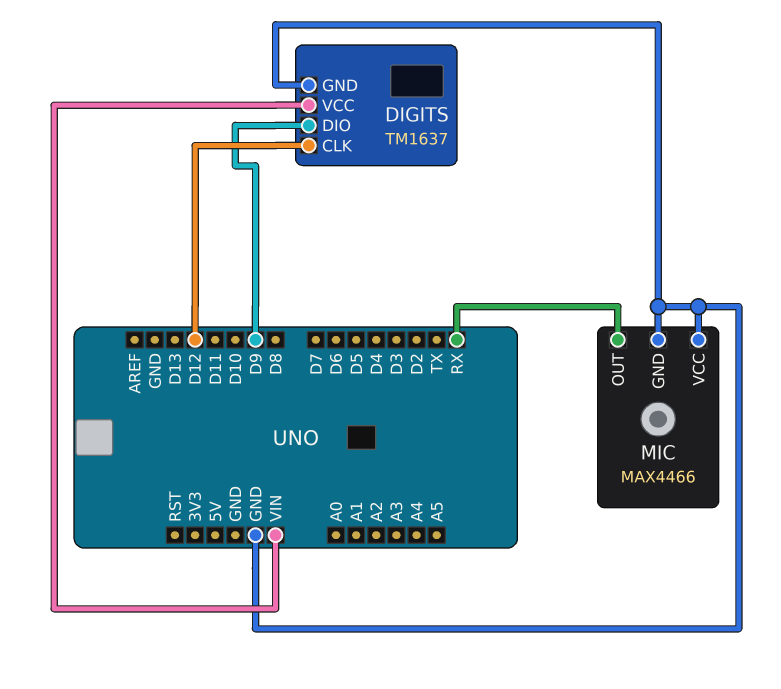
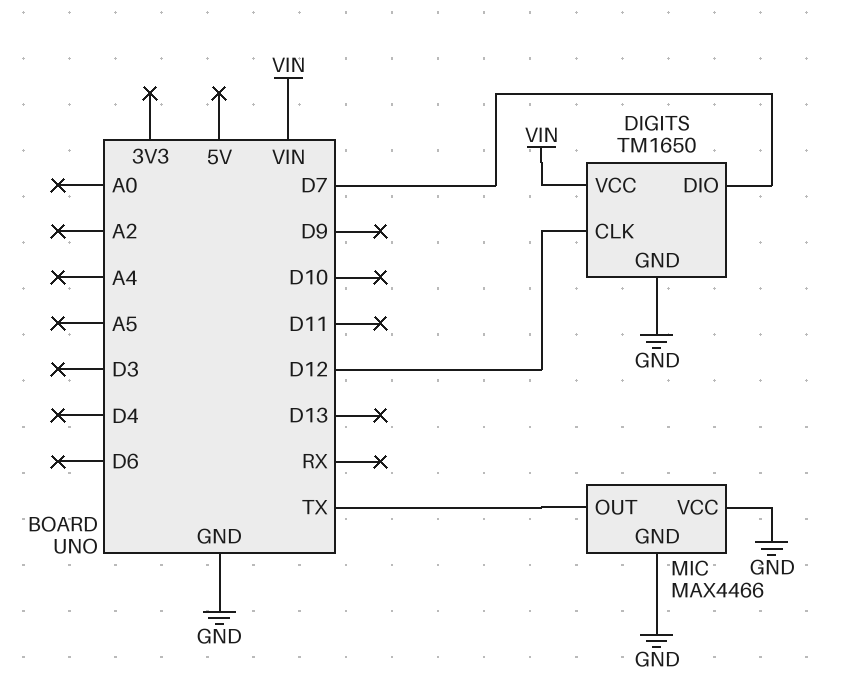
DIGITS: TM1637 -> TM1650
DIGITS pin DIO: D9 -> D7
MIC pin OUT: RX -> TX

